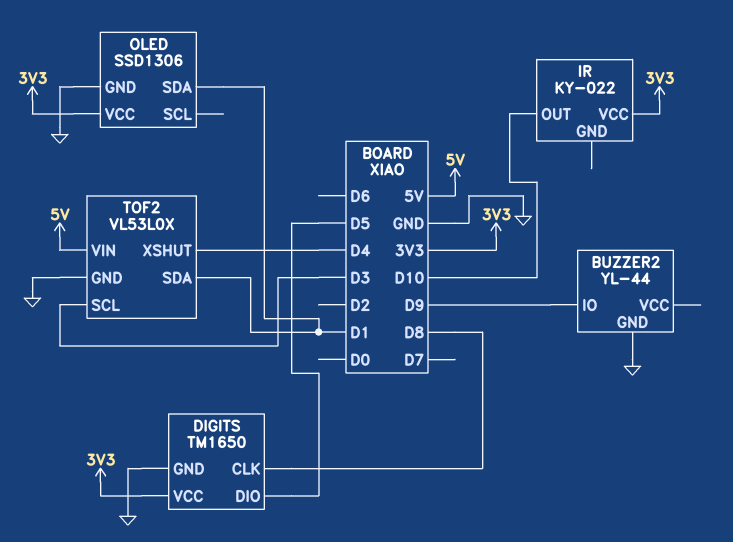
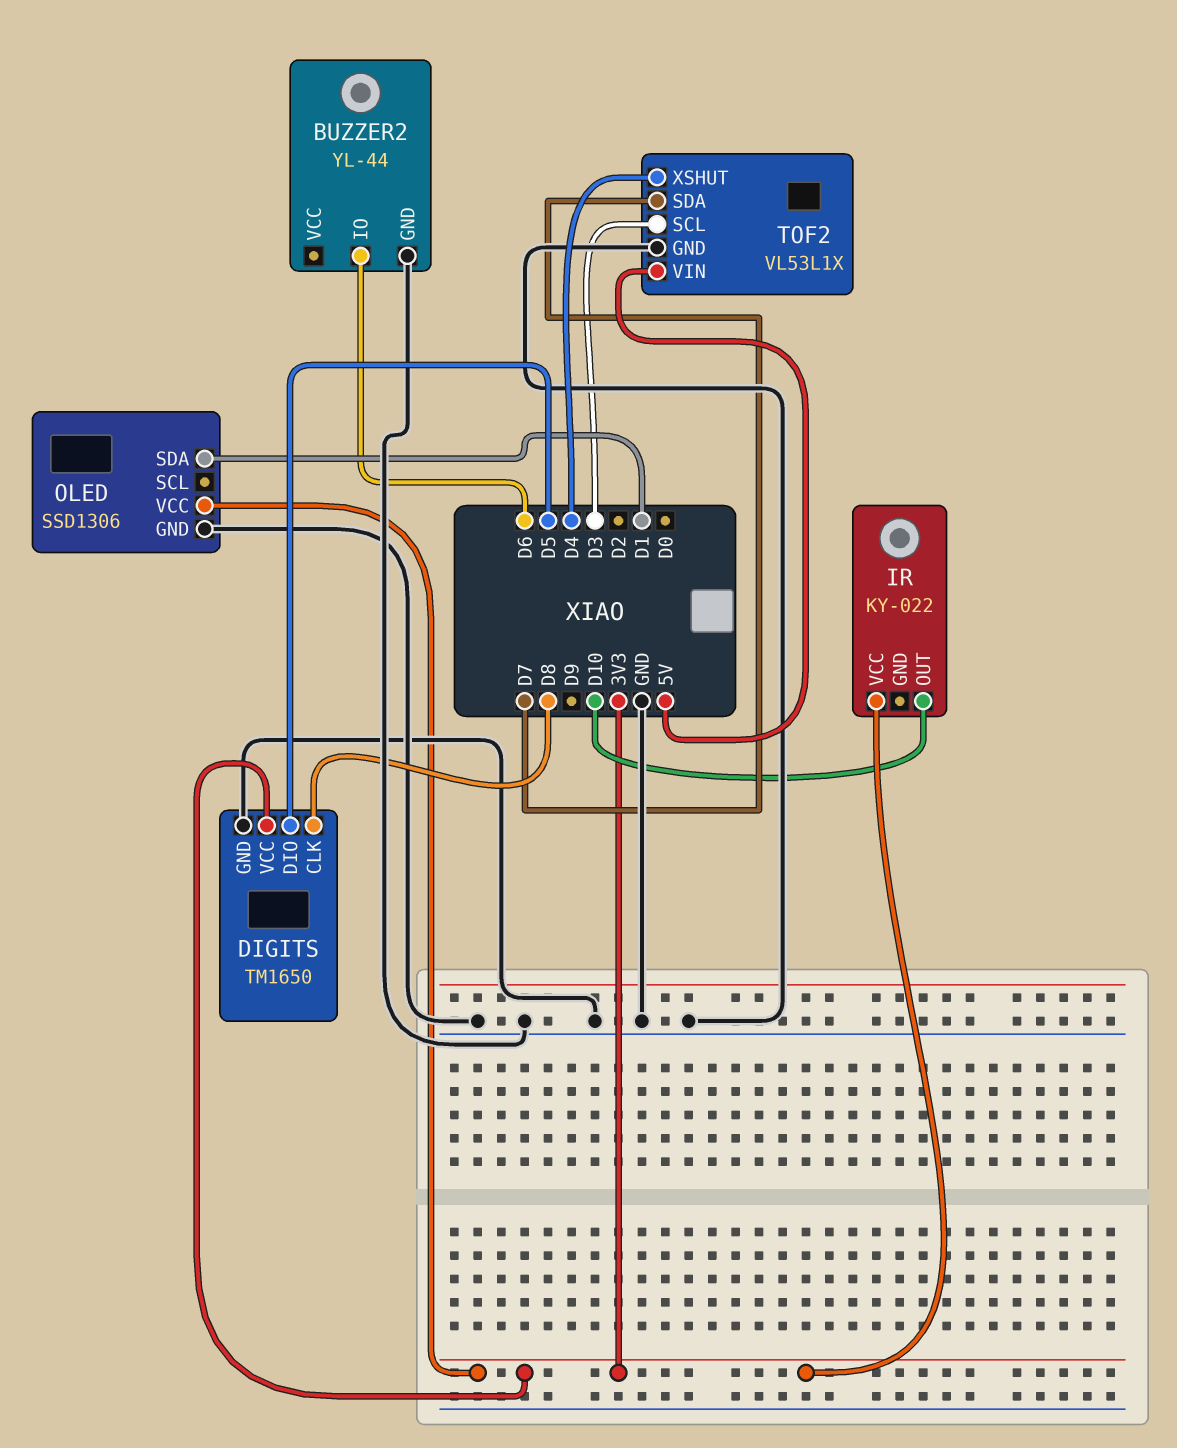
BUZZER2 pin IO: D9 -> D6
TOF2: VL53L0X -> VL53L1X
TOF2 pin SDA: D1 -> D7

